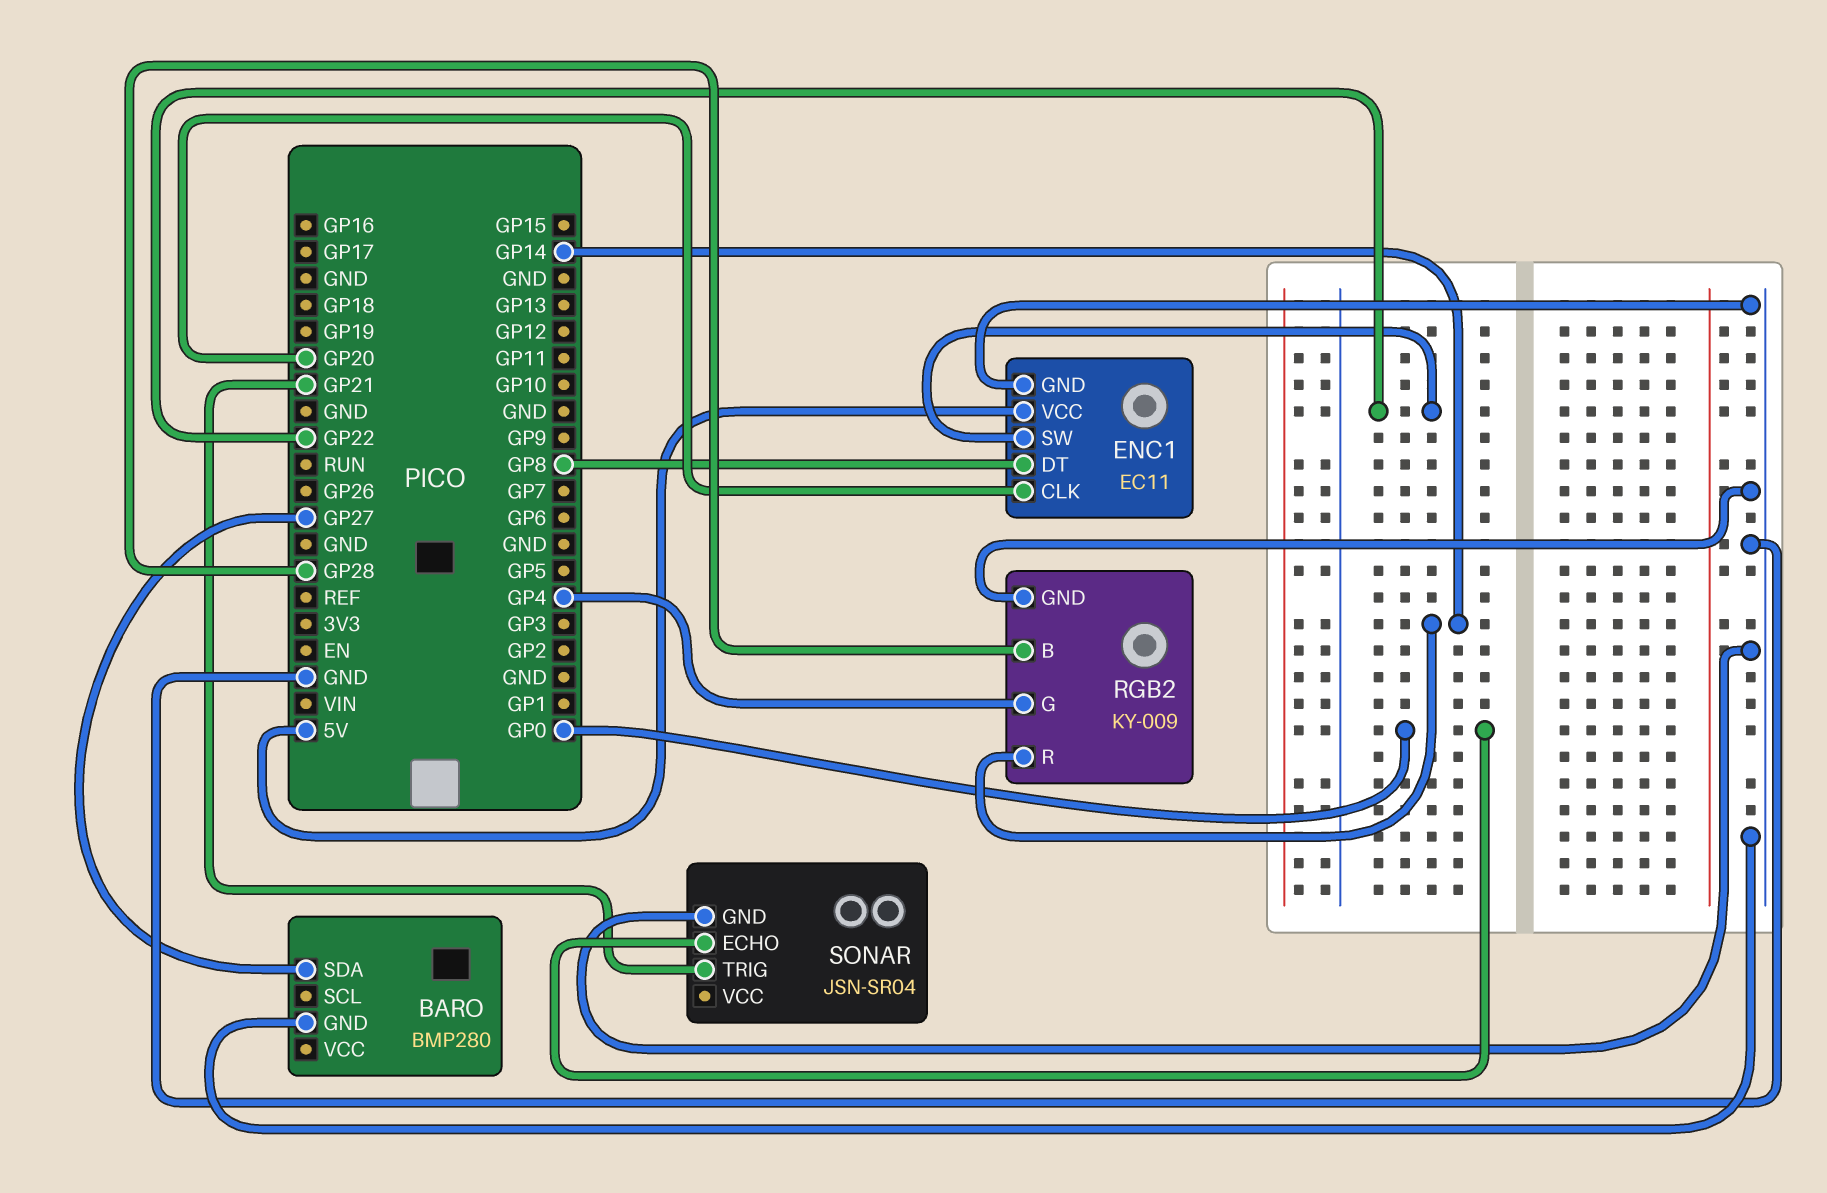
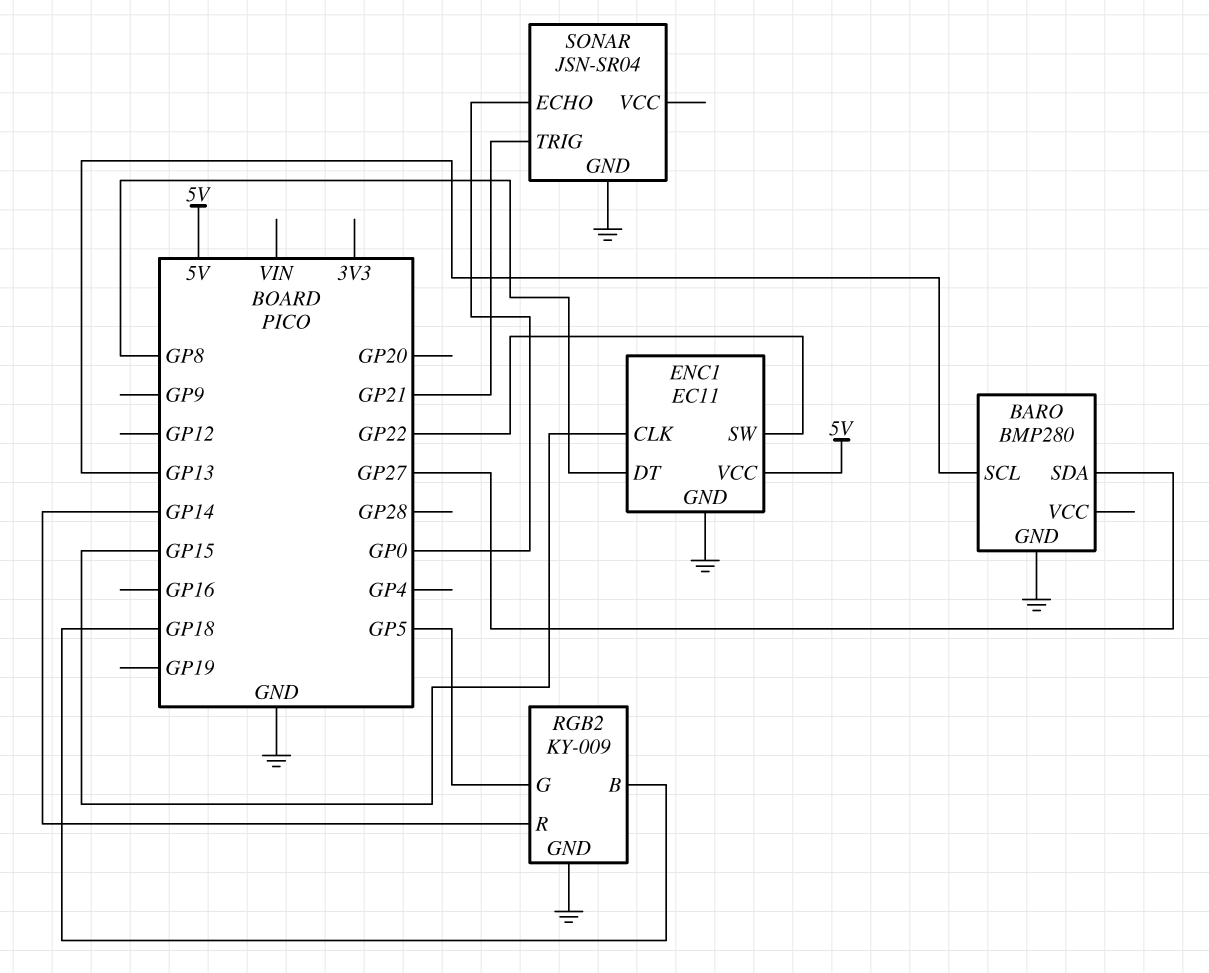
BARO pin SCL: none -> GP13
ENC1 pin CLK: GP20 -> GP15
RGB2 pin B: GP28 -> GP18
RGB2 pin G: GP4 -> GP5

